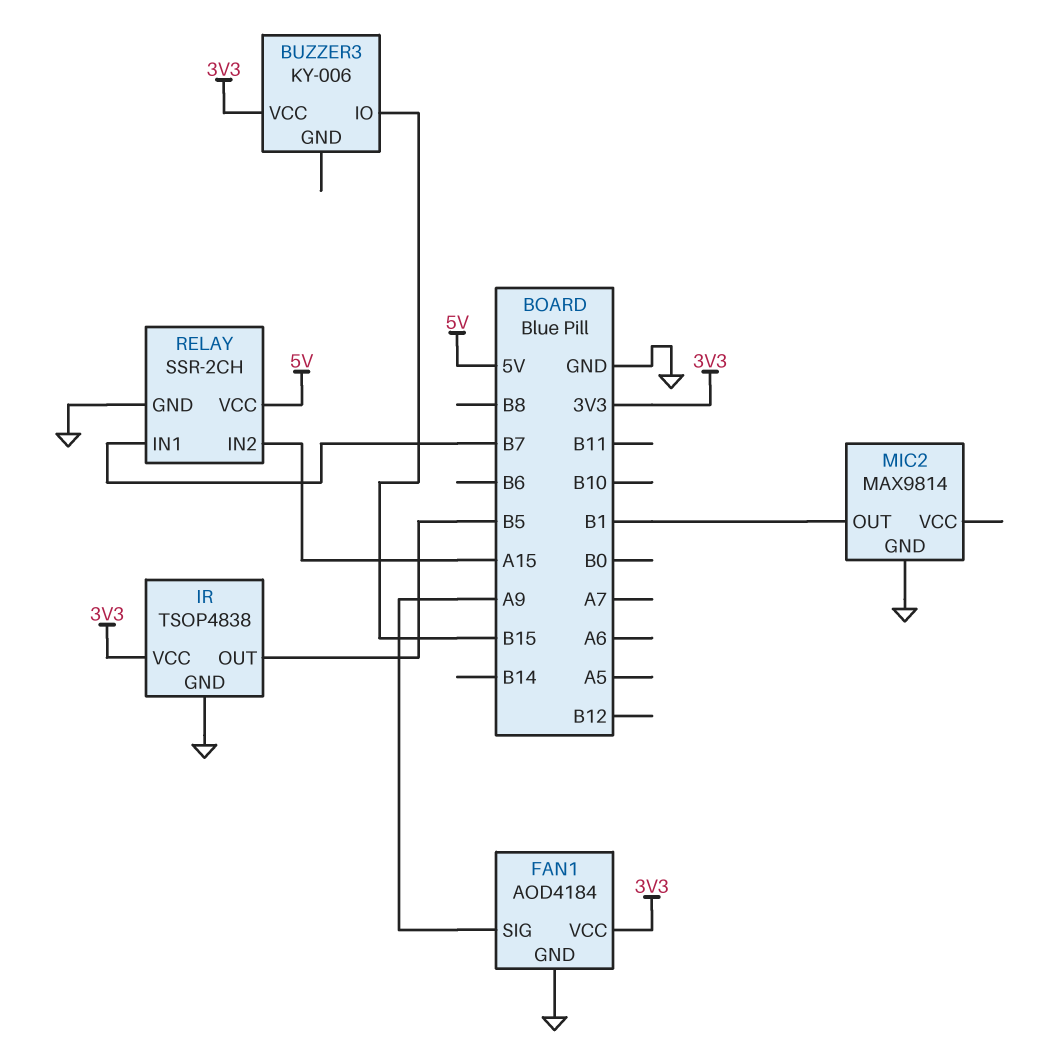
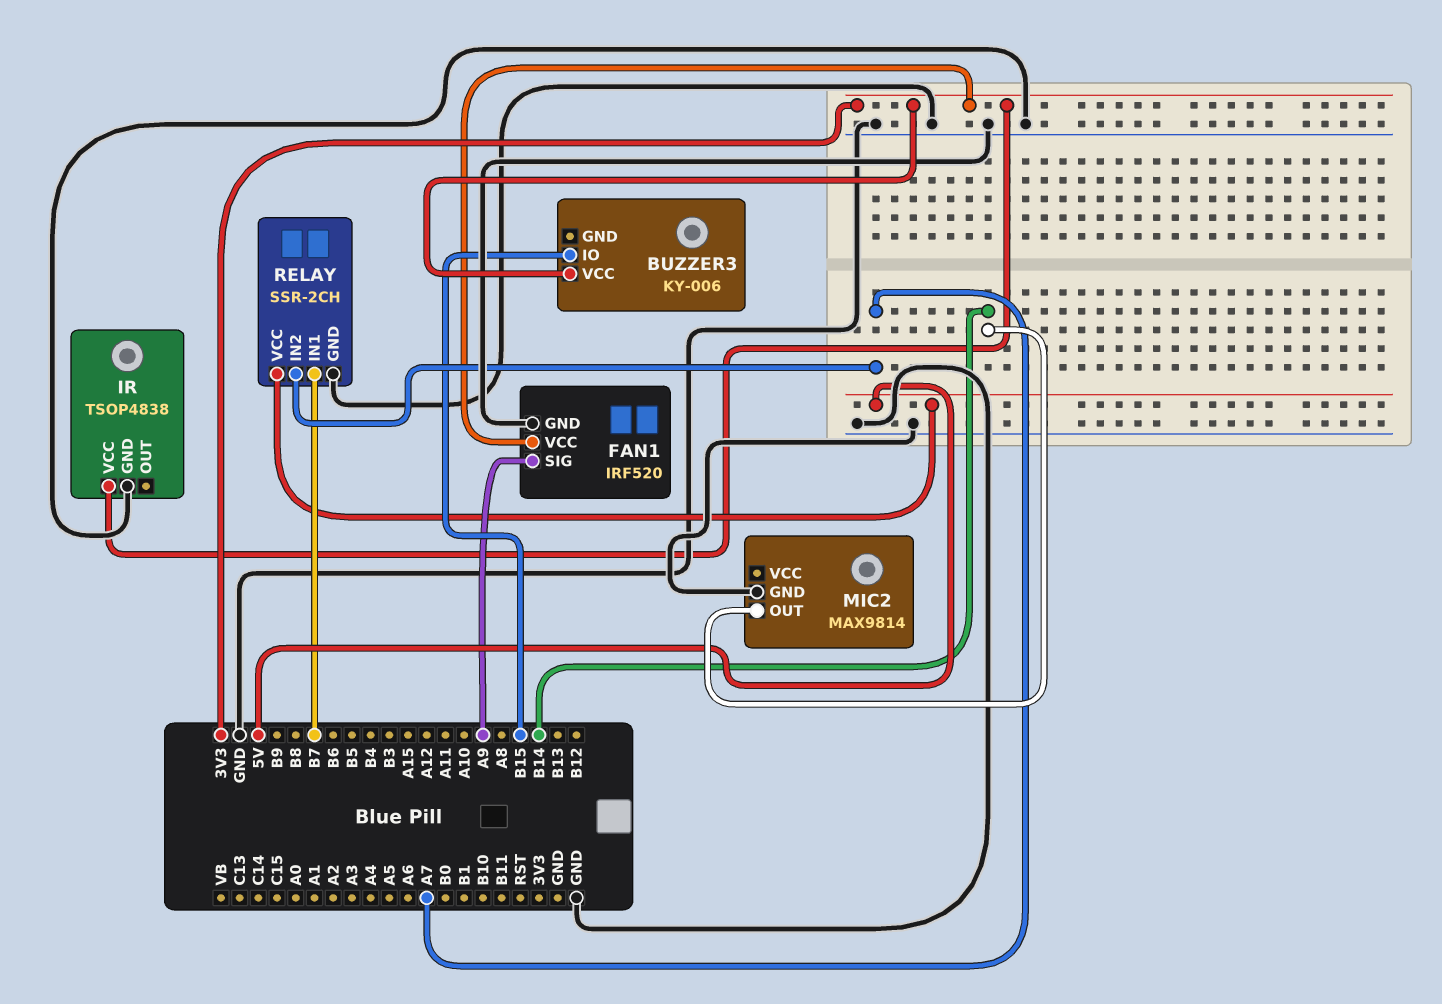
FAN1: AOD4184 -> IRF520
IR pin OUT: B5 -> none
MIC2 pin OUT: B1 -> B14
RELAY pin IN2: A15 -> A7

